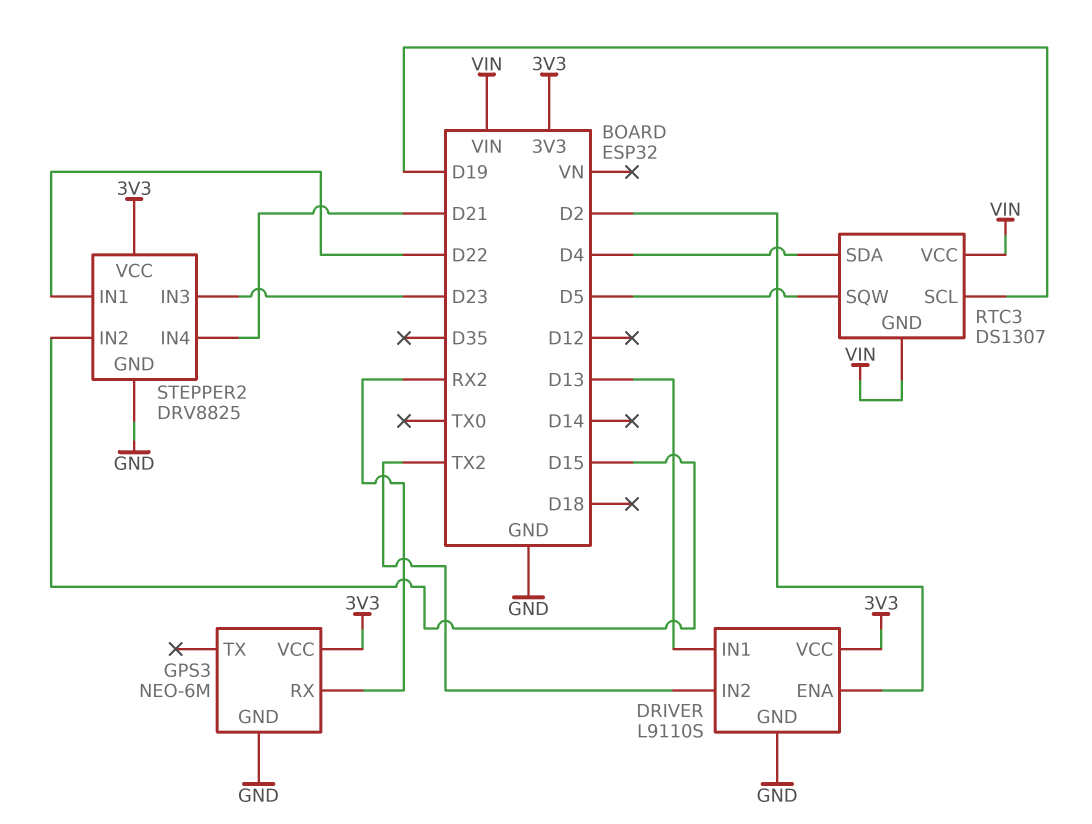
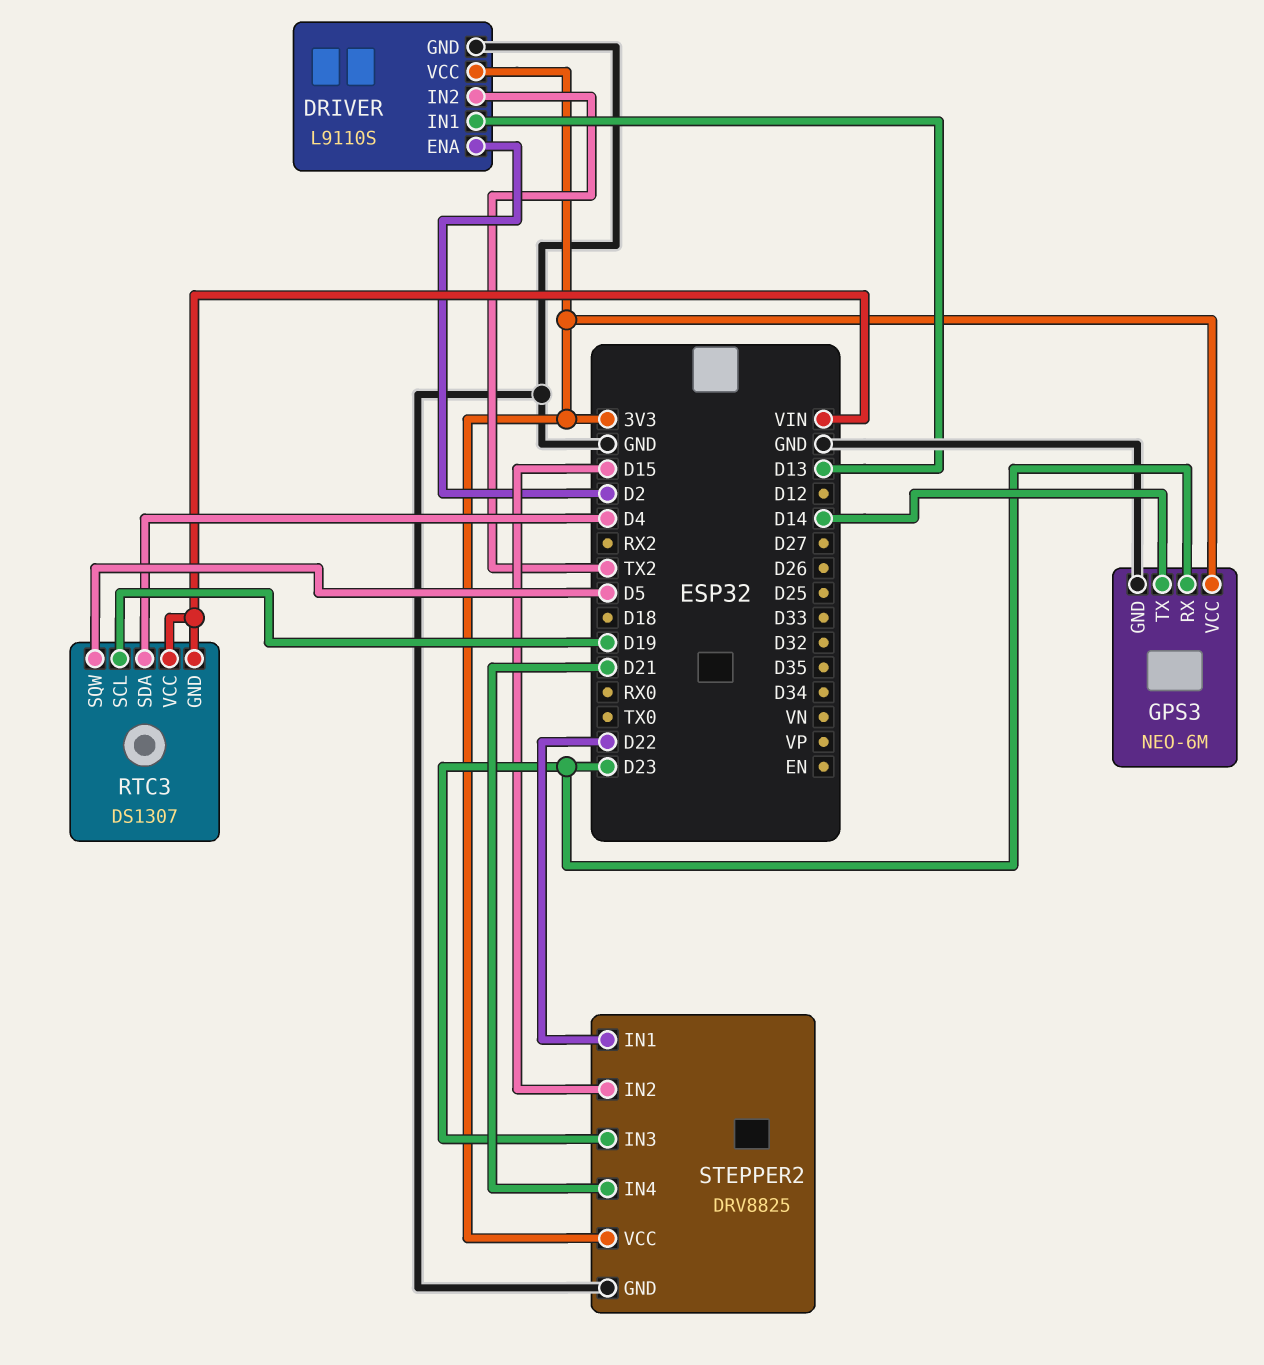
GPS3 pin RX: RX2 -> D23
GPS3 pin TX: none -> D14

